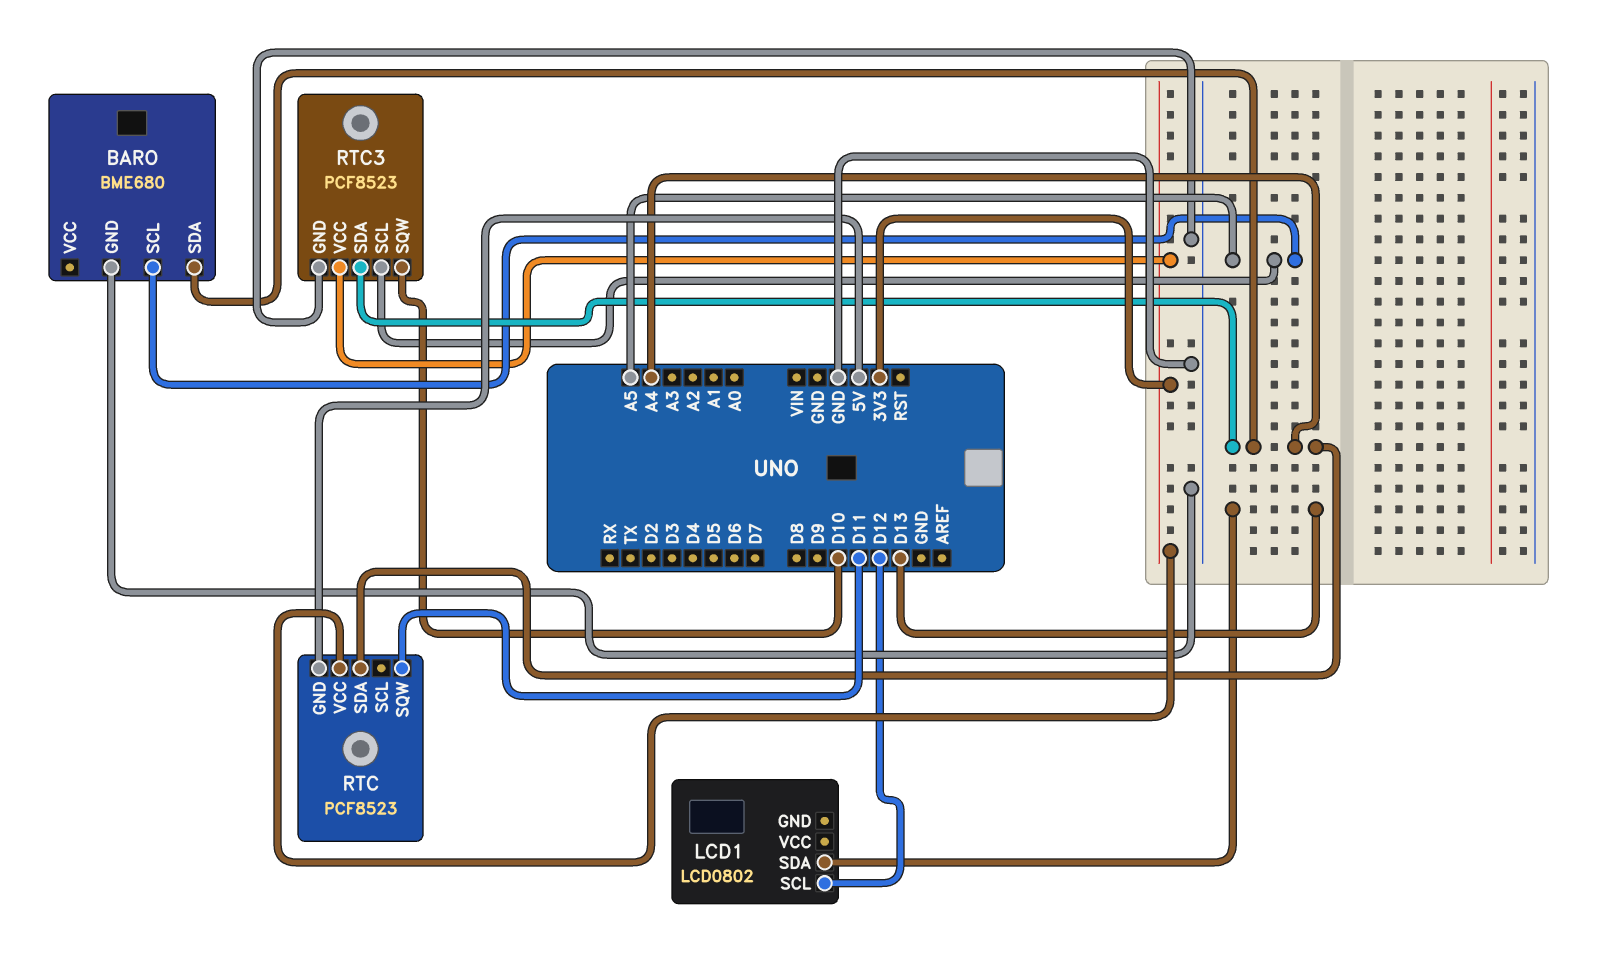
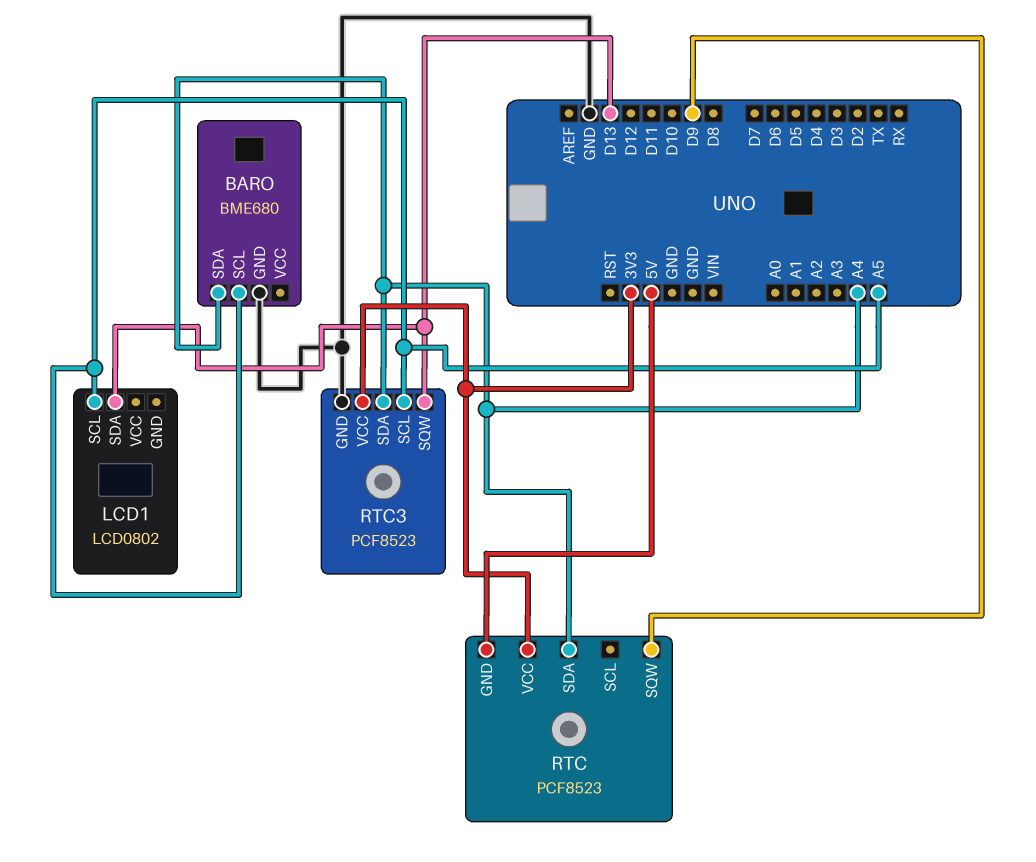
LCD1 pin SCL: D12 -> A5
RTC pin SQW: D11 -> D9
RTC3 pin SQW: D10 -> D13

